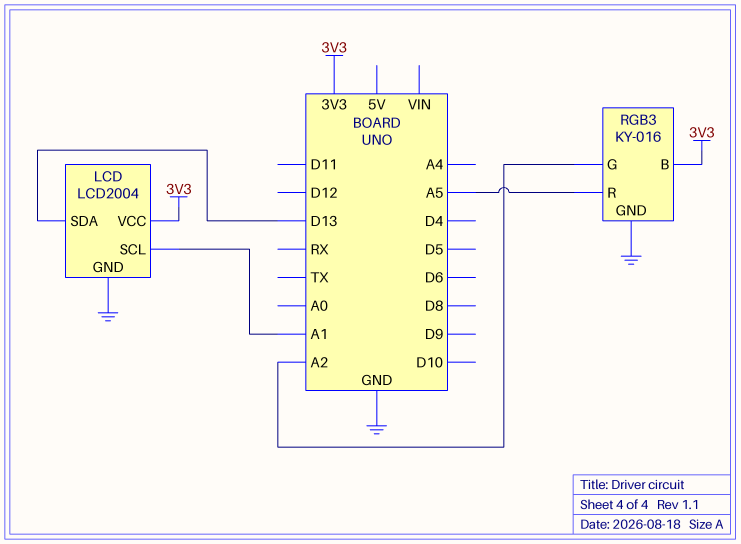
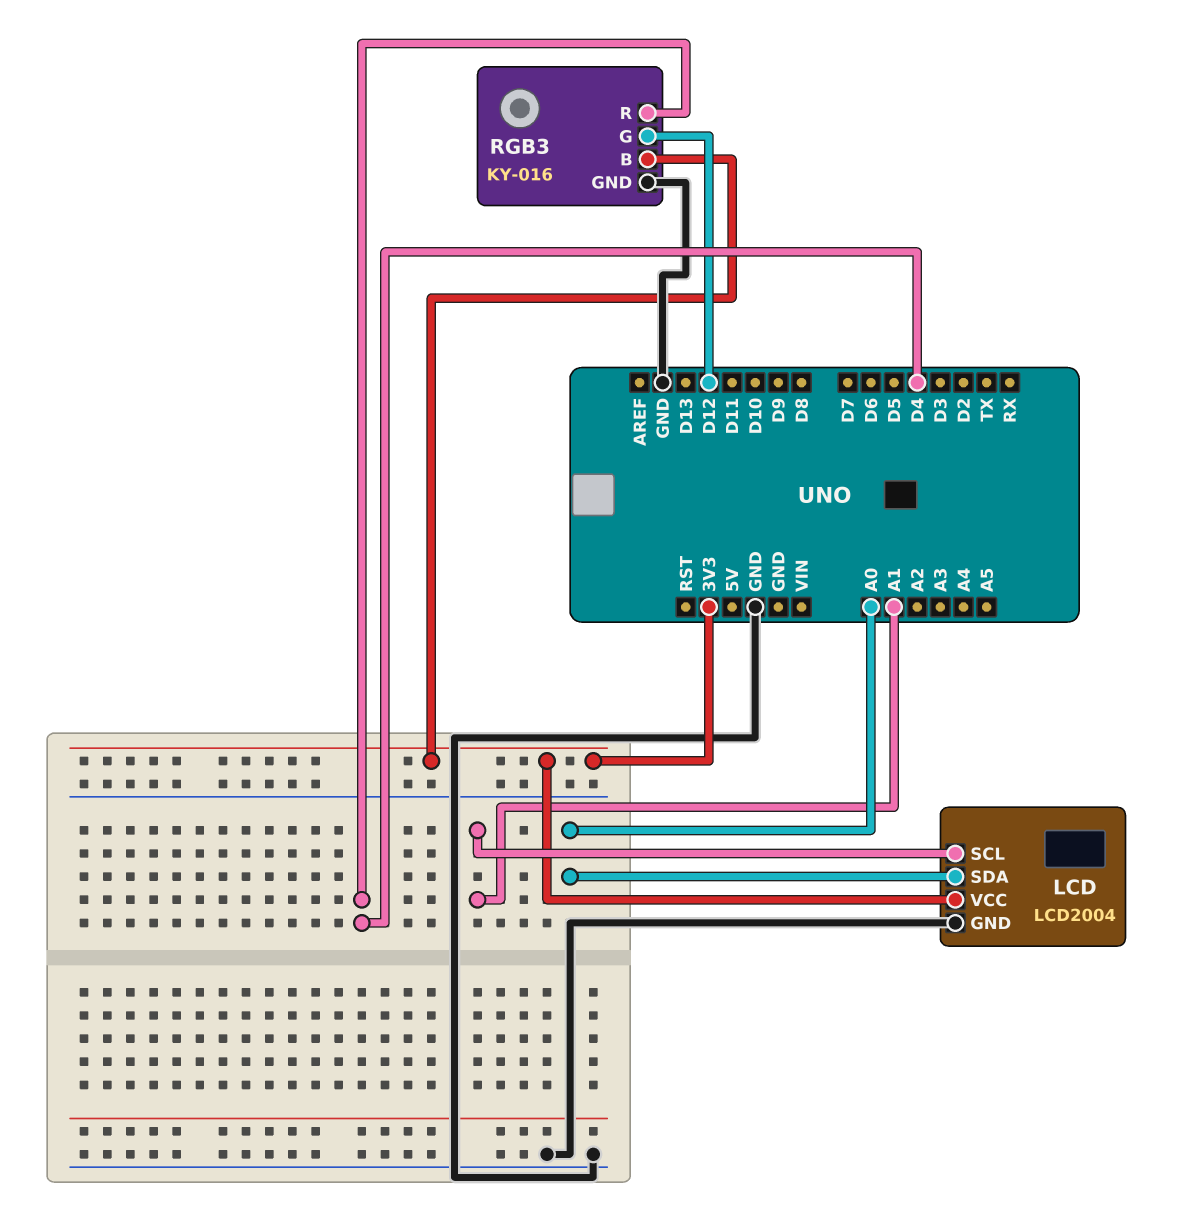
LCD pin SDA: D13 -> A0
RGB3 pin G: A2 -> D12
RGB3 pin R: A5 -> D4

